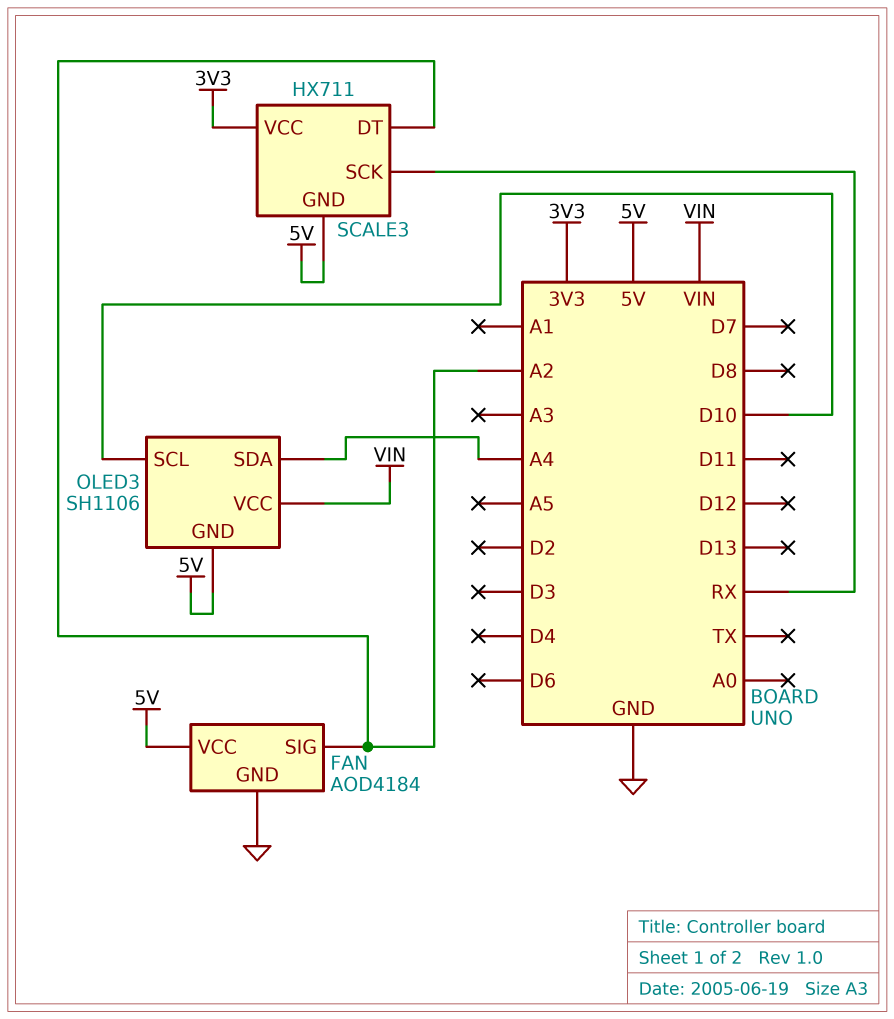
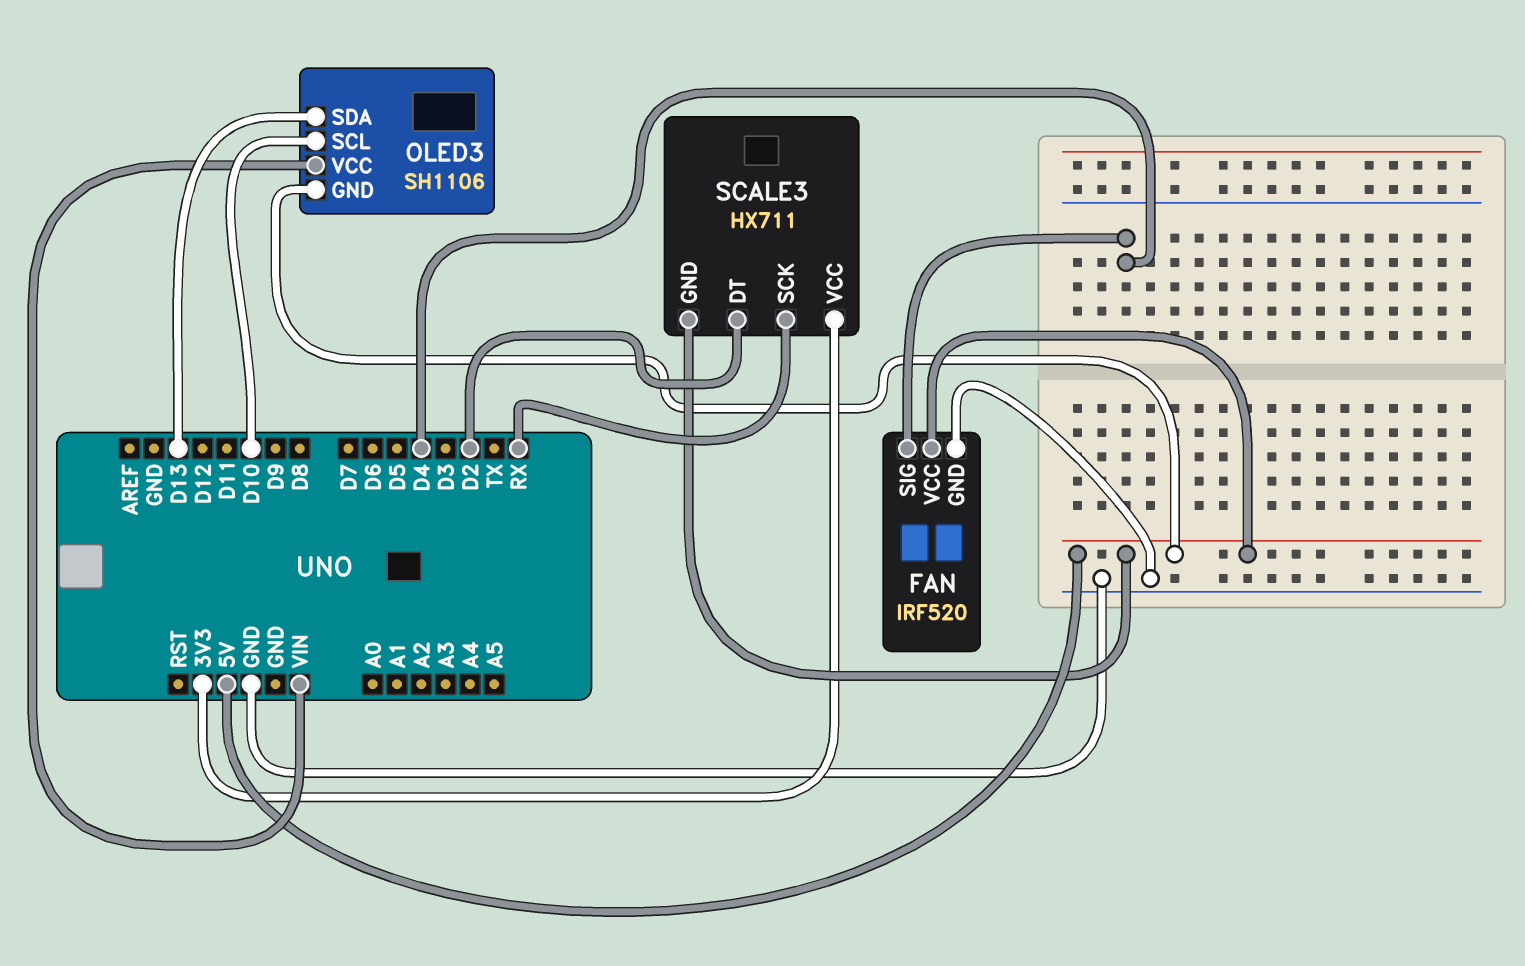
FAN: AOD4184 -> IRF520
FAN pin SIG: A2 -> D4
OLED3 pin SDA: A4 -> D13
SCALE3 pin DT: A2 -> D2

